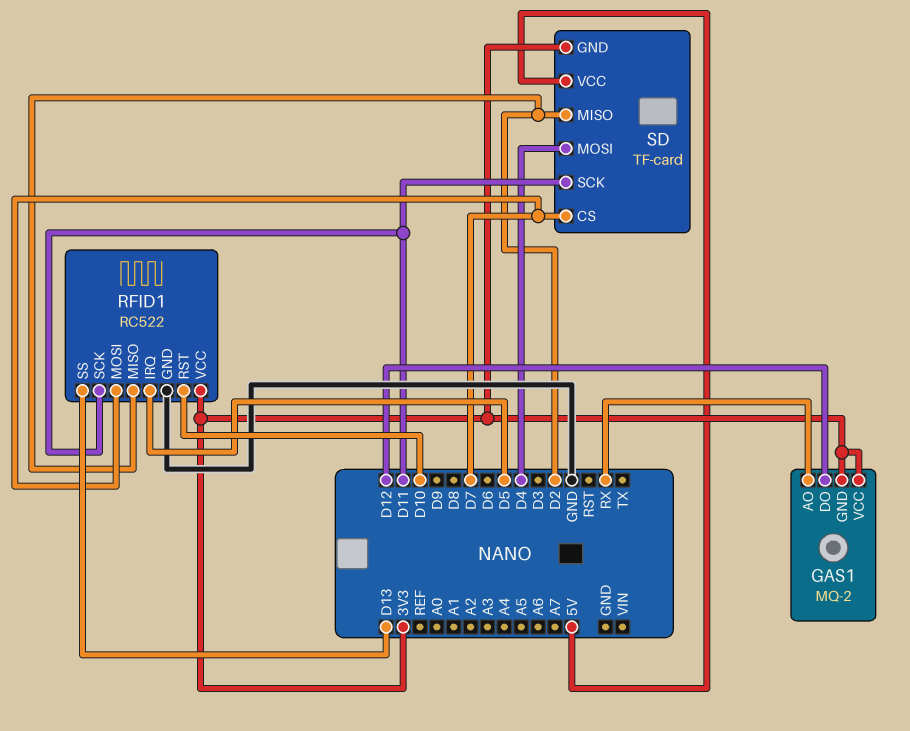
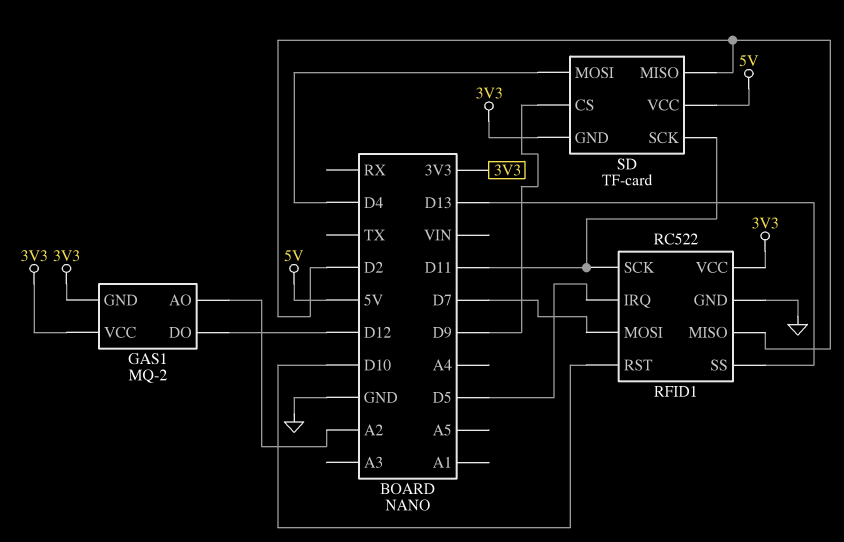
GAS1 pin AO: RX -> A2
SD pin CS: D7 -> D9

